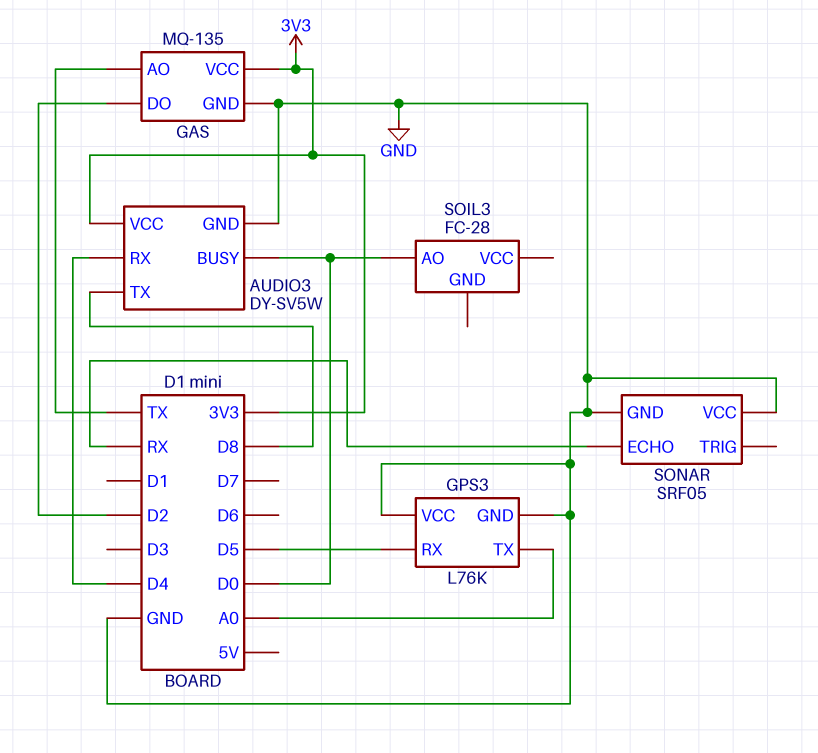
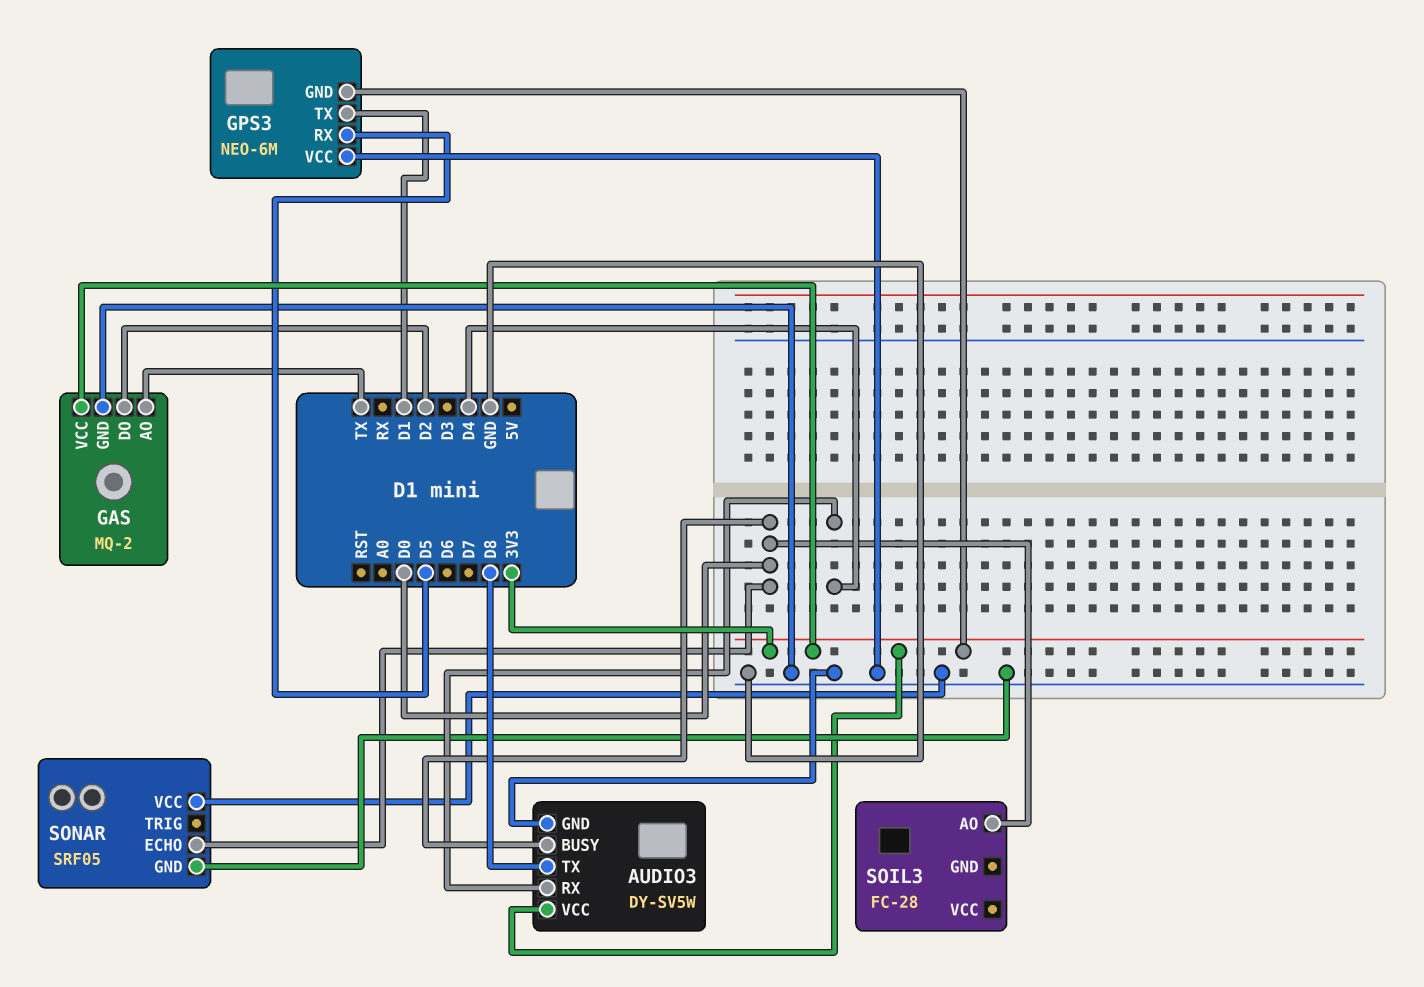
GAS: MQ-135 -> MQ-2
GPS3: L76K -> NEO-6M
GPS3 pin GND: GND -> 3V3
GPS3 pin TX: A0 -> D1
SONAR pin ECHO: RX -> D0

